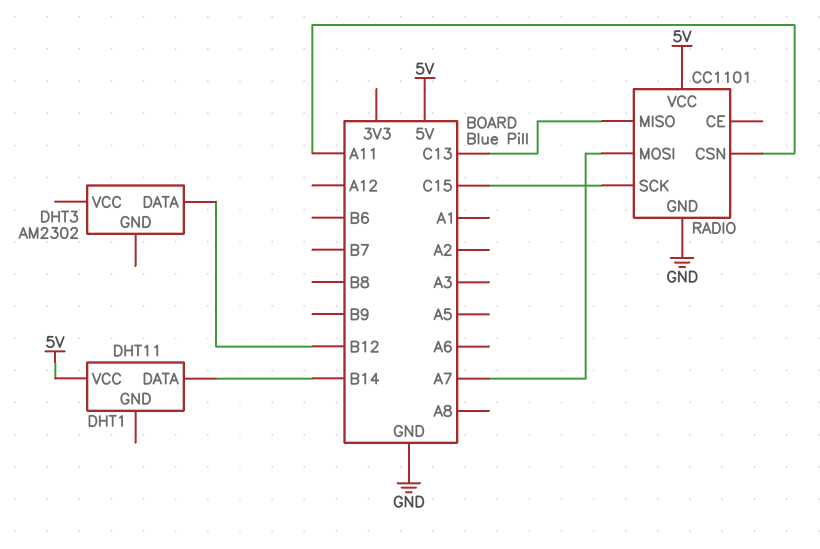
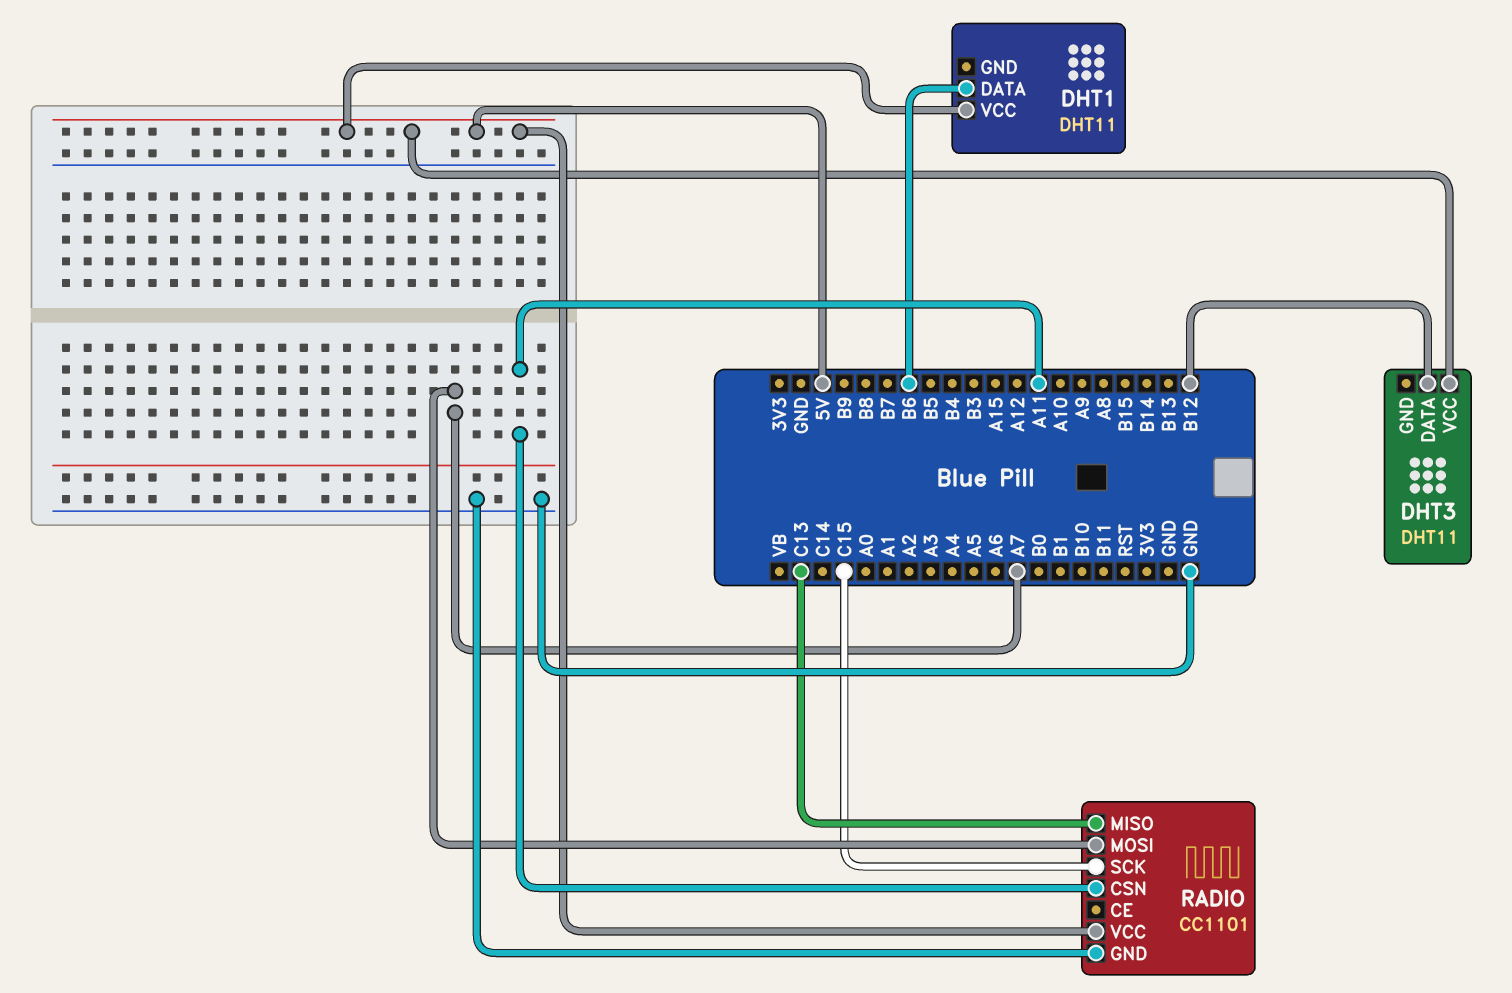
DHT1 pin DATA: B14 -> B6
DHT3: AM2302 -> DHT11
DHT3 pin VCC: none -> 5V

